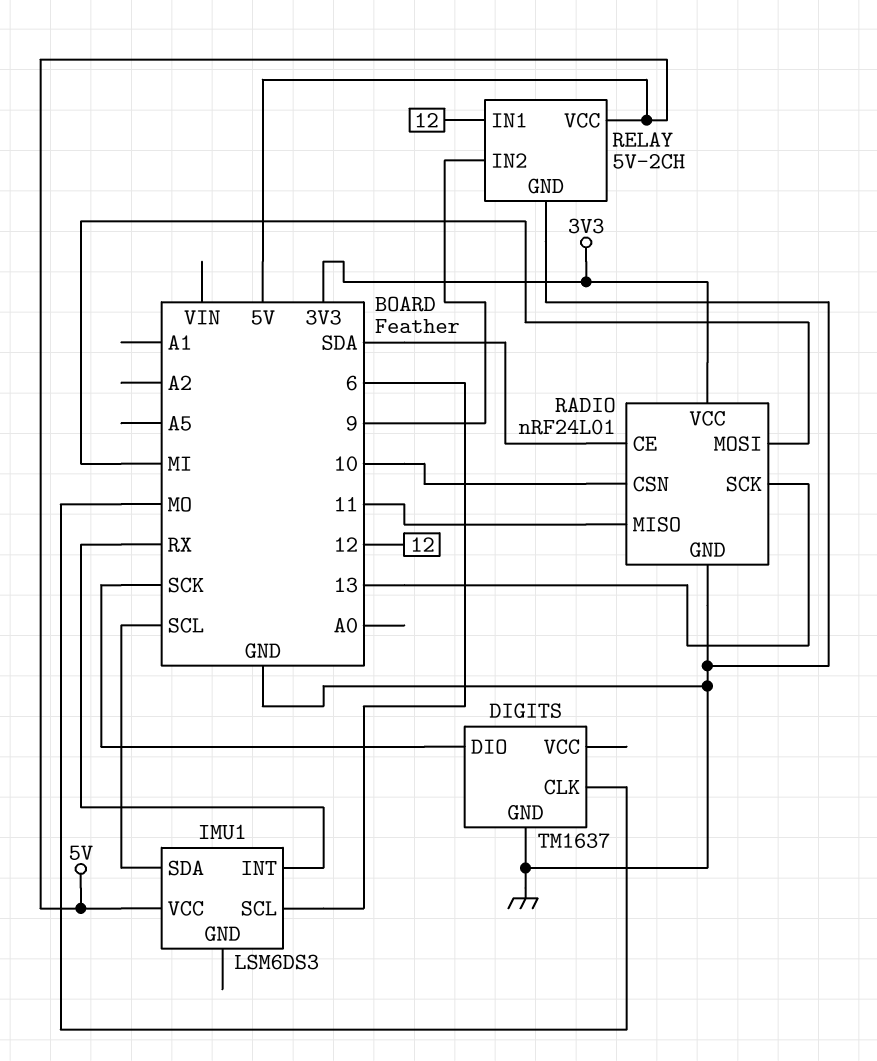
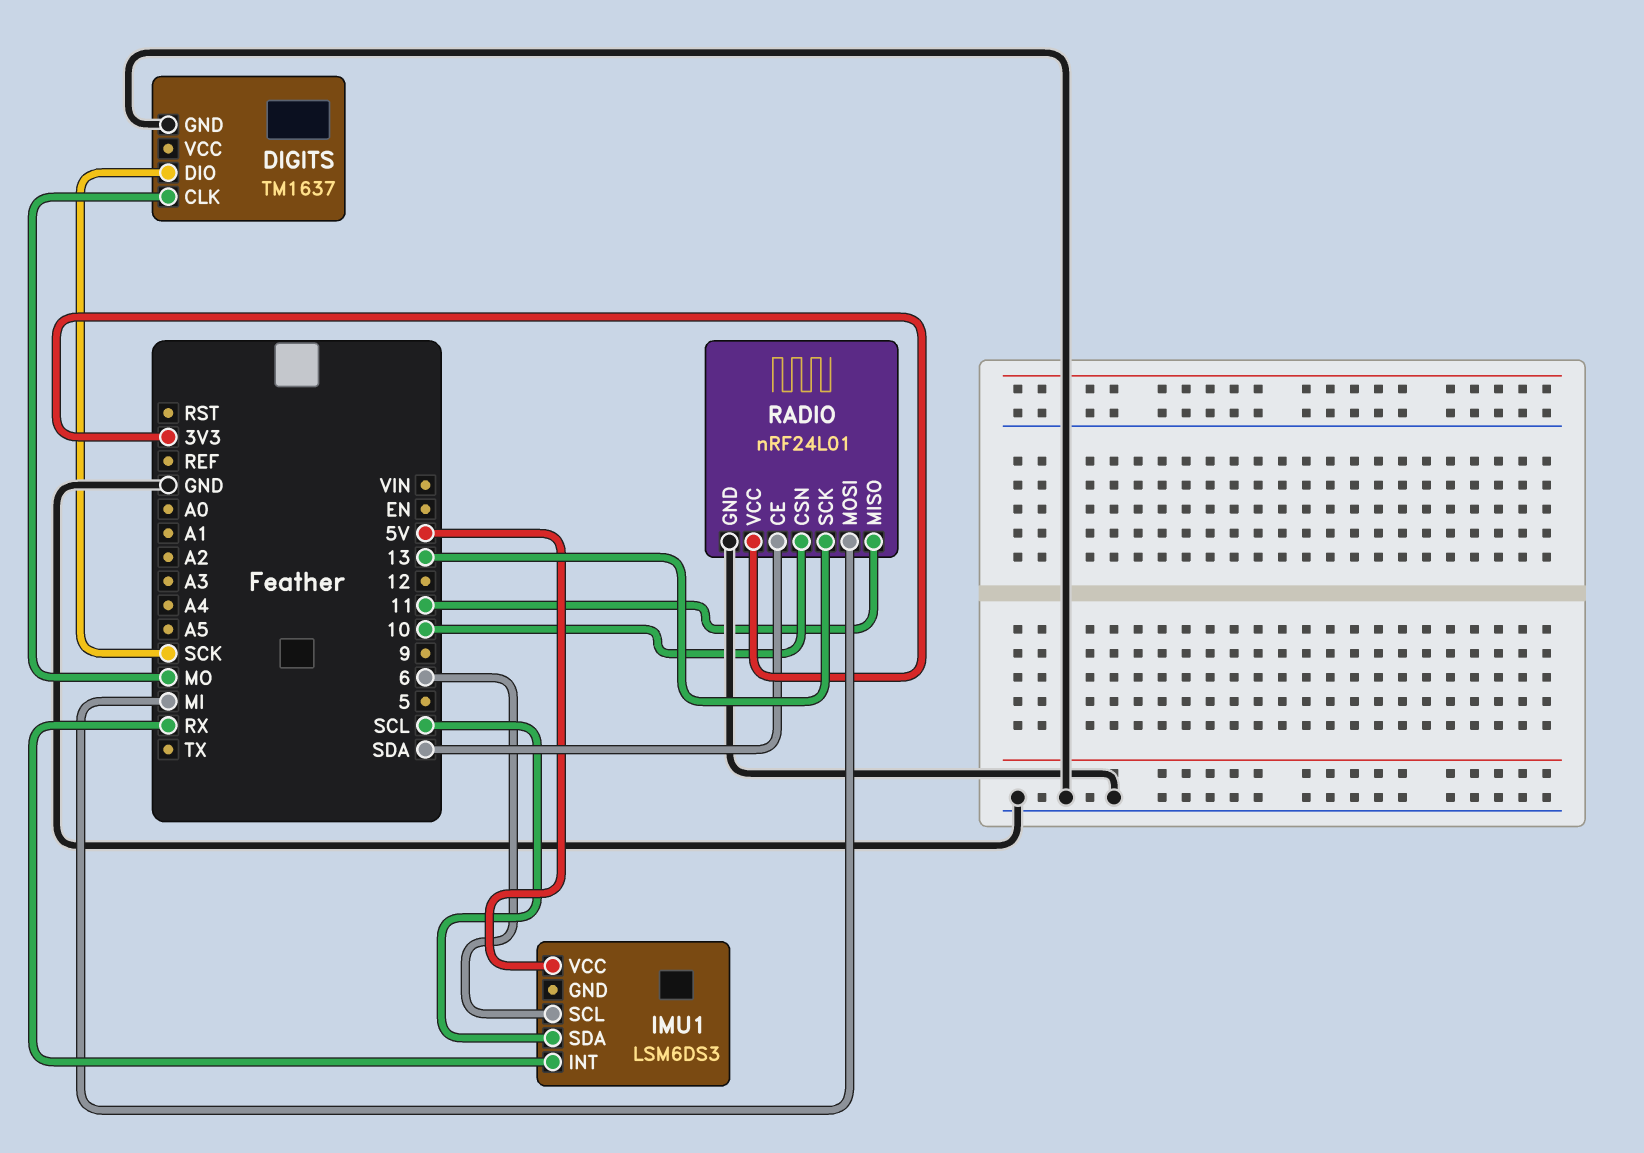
RELAY: 5V-2CH -> none
RELAY pin GND: GND -> none
RELAY pin IN1: 12 -> none
RELAY pin IN2: 9 -> none
RELAY pin VCC: 5V -> none

